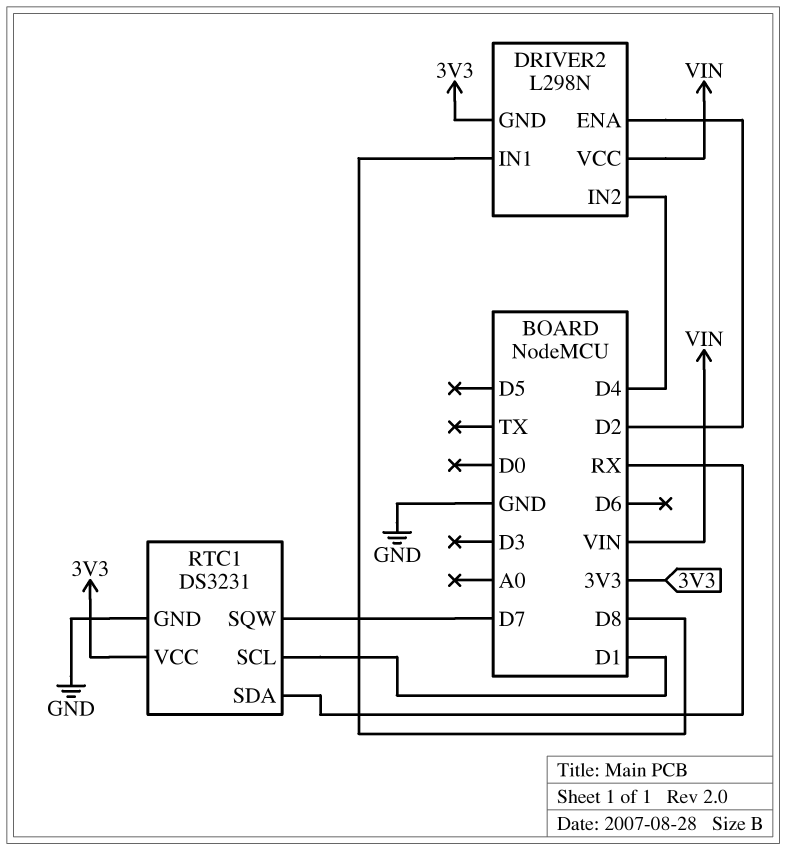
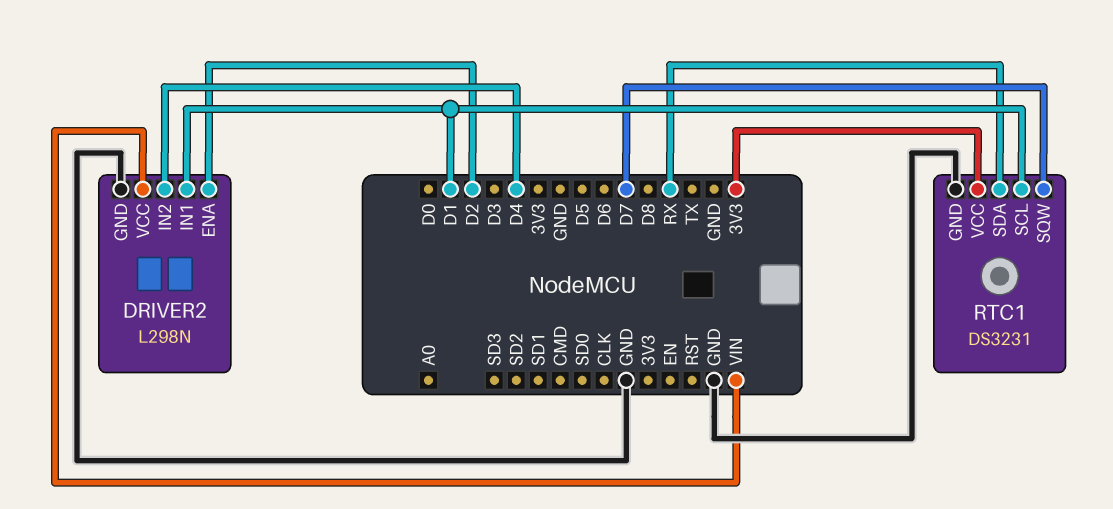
DRIVER2 pin GND: 3V3 -> GND
DRIVER2 pin IN1: D8 -> D1

